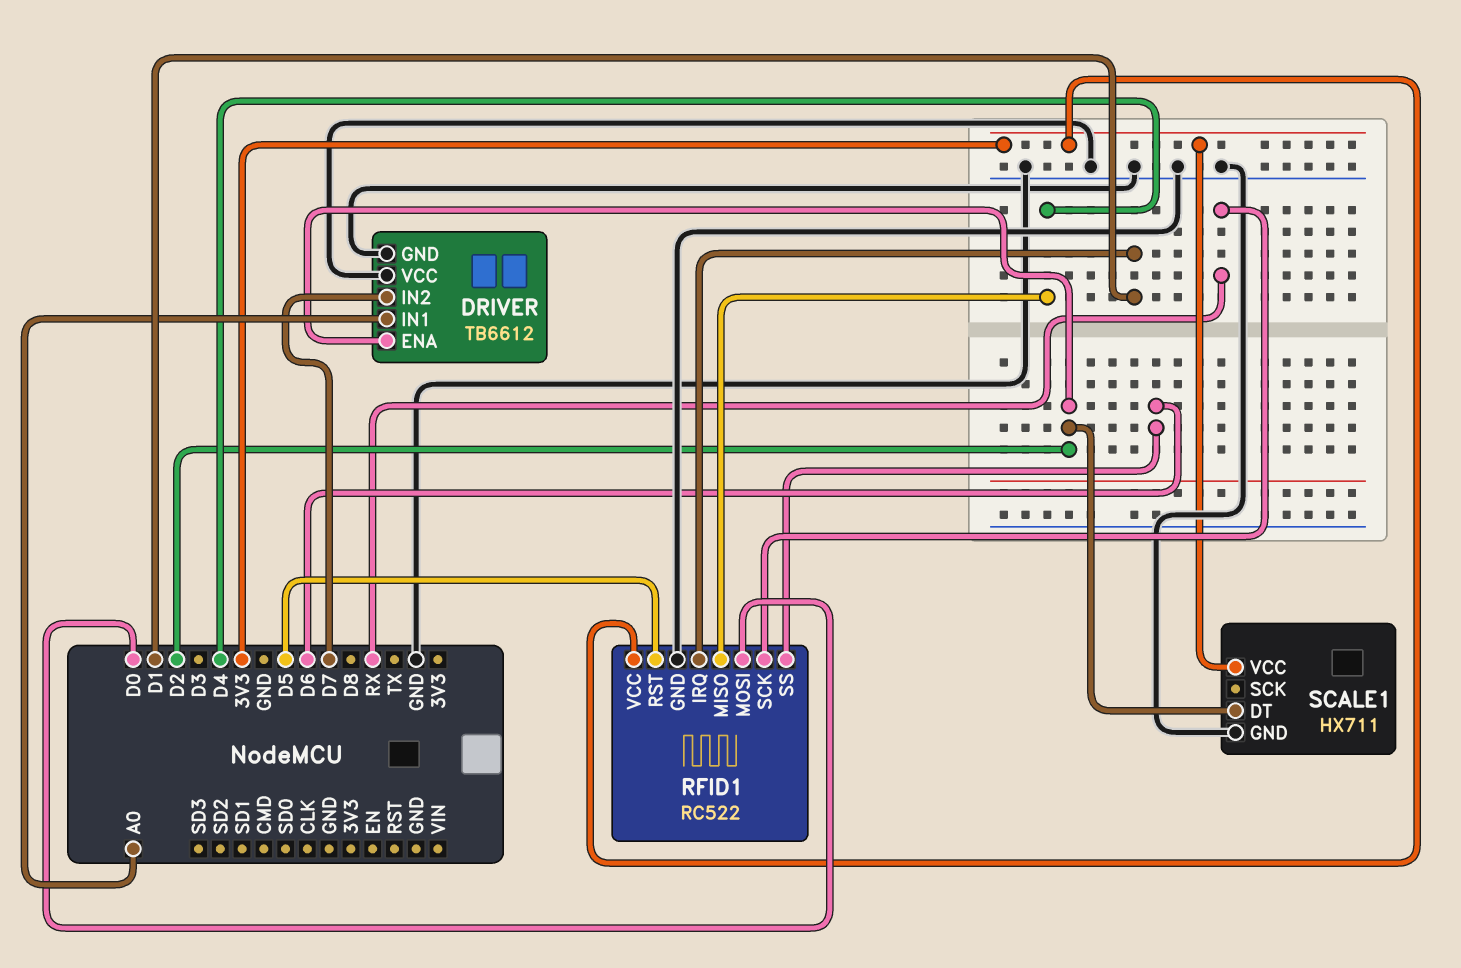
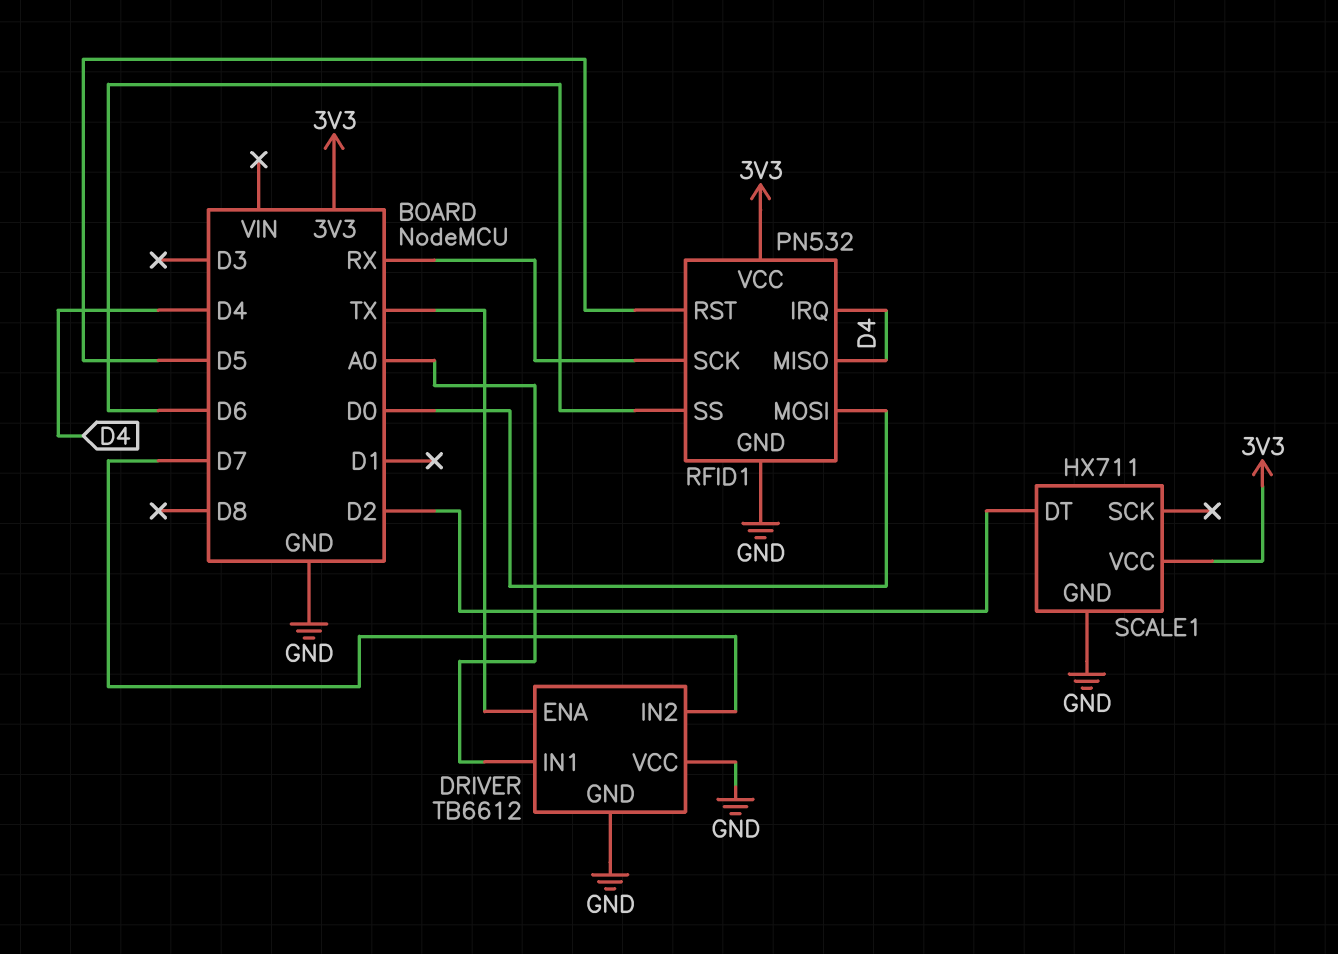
DRIVER pin ENA: D2 -> TX
RFID1: RC522 -> PN532
RFID1 pin IRQ: D1 -> D4

